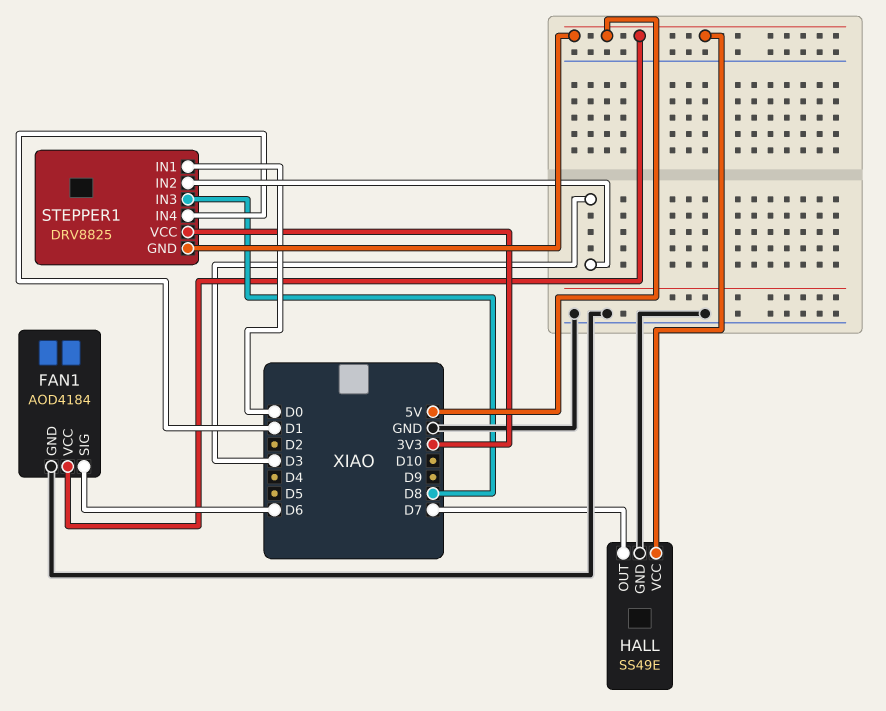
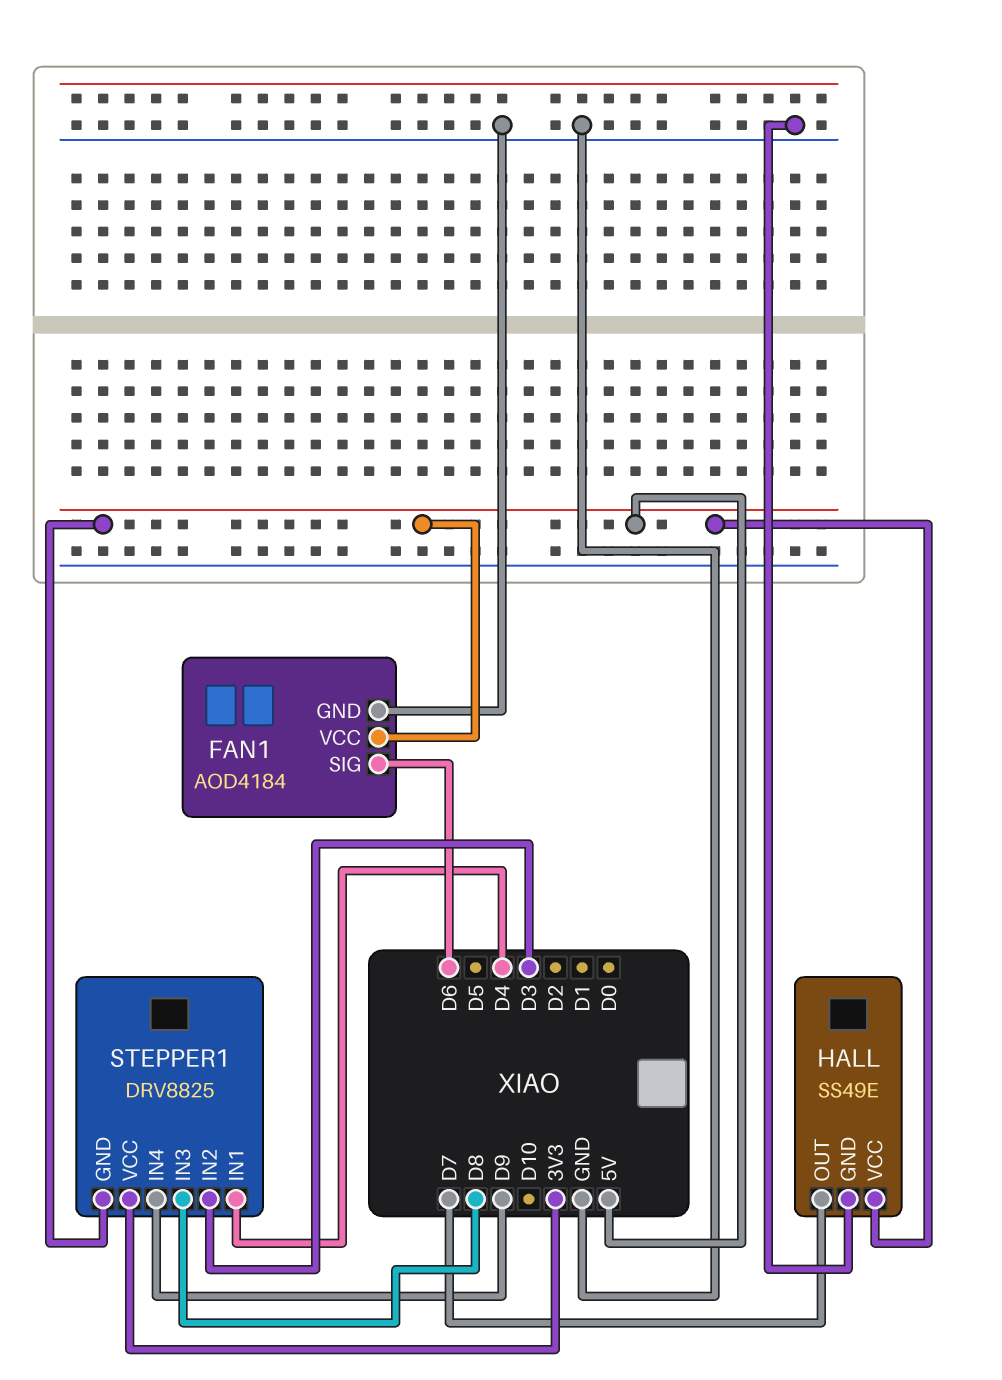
STEPPER1 pin IN1: D0 -> D4
STEPPER1 pin IN4: D1 -> D9

